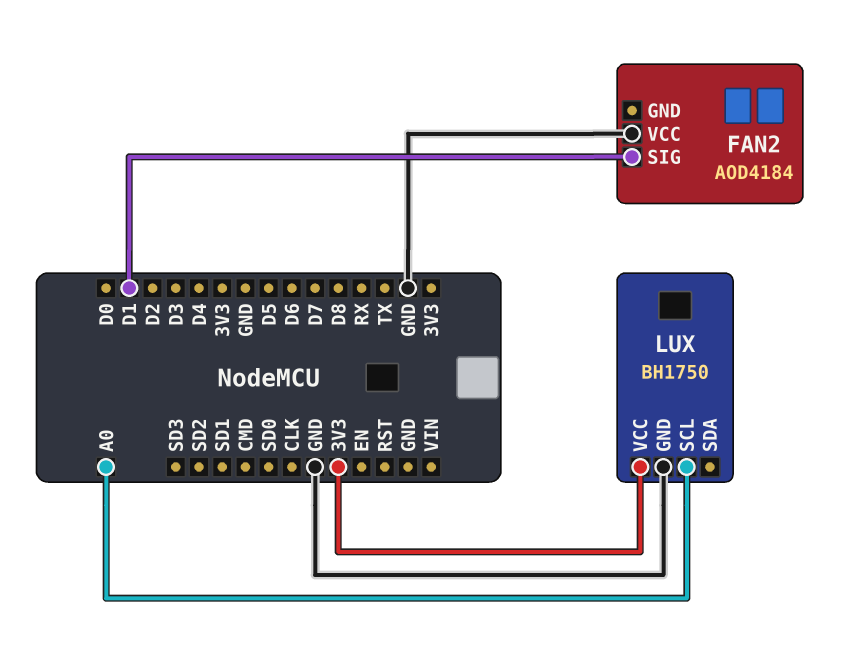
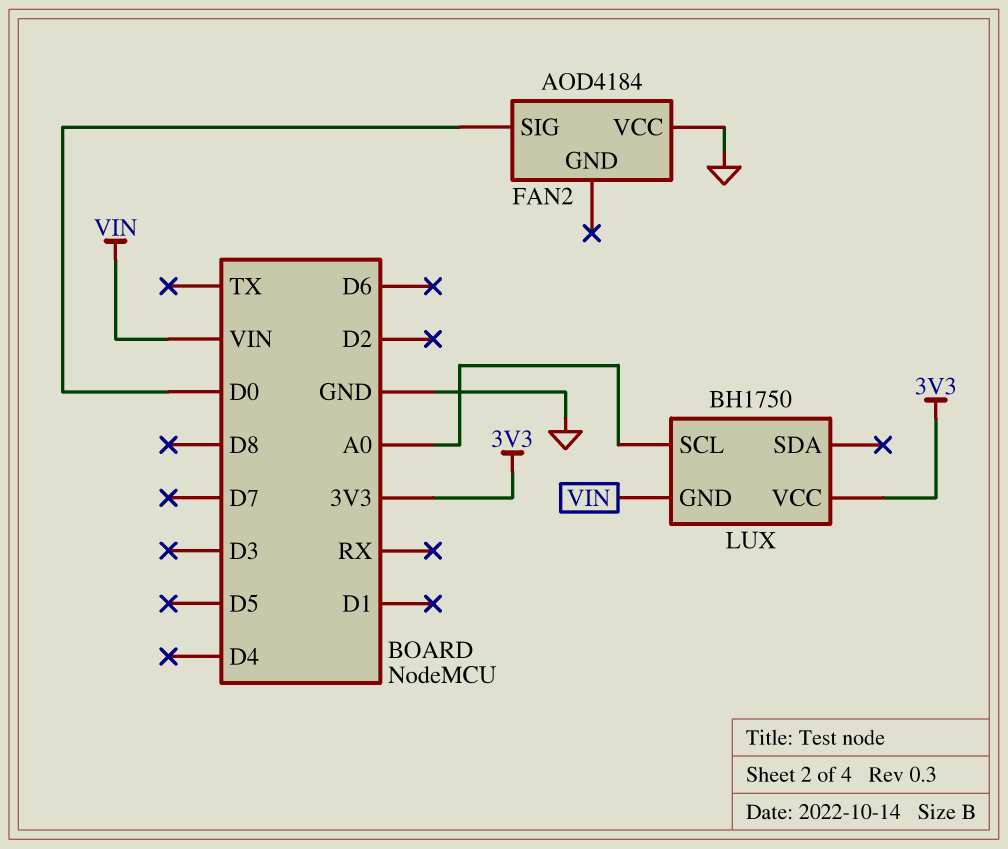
FAN2 pin SIG: D1 -> D0
LUX pin GND: GND -> VIN

